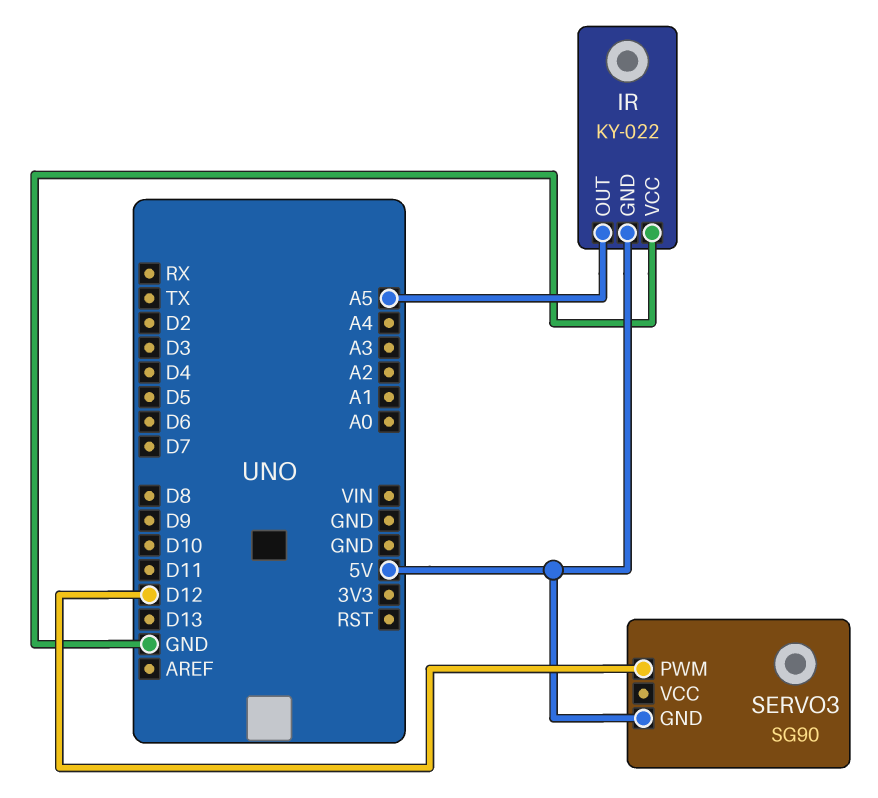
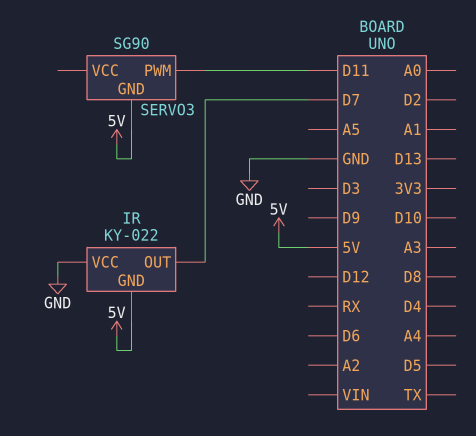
IR pin OUT: A5 -> D7
SERVO3 pin PWM: D12 -> D11

